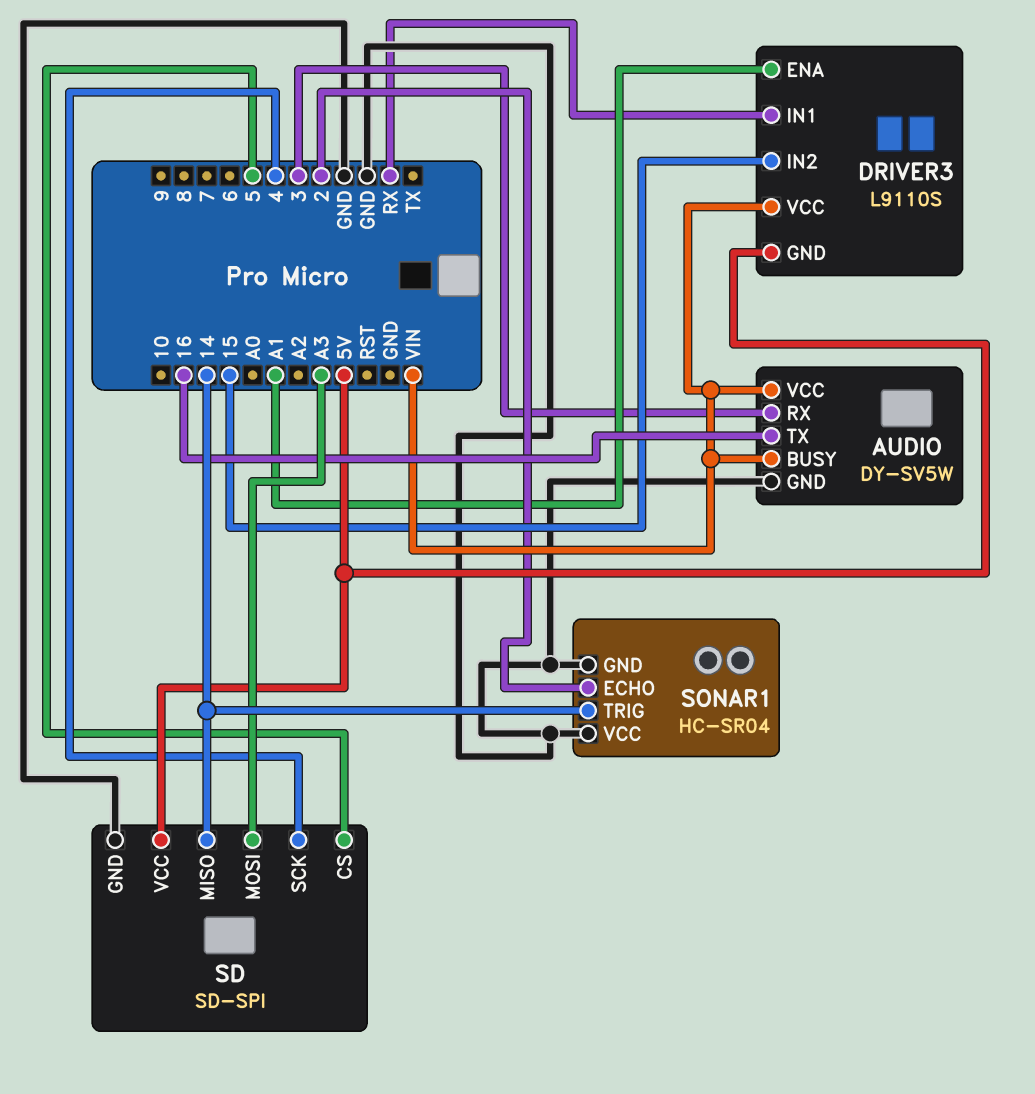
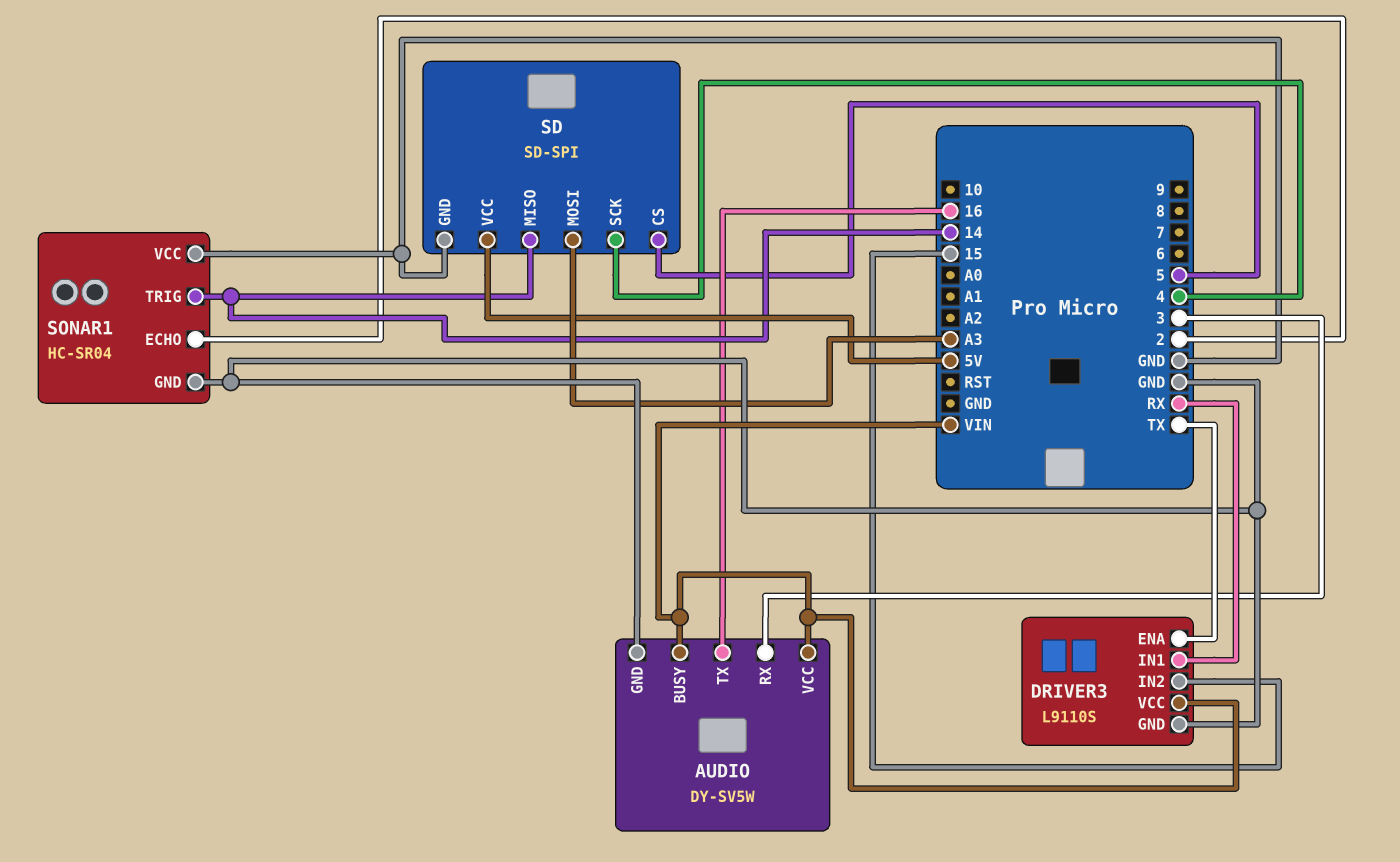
DRIVER3 pin ENA: A1 -> TX
DRIVER3 pin GND: 5V -> GND

